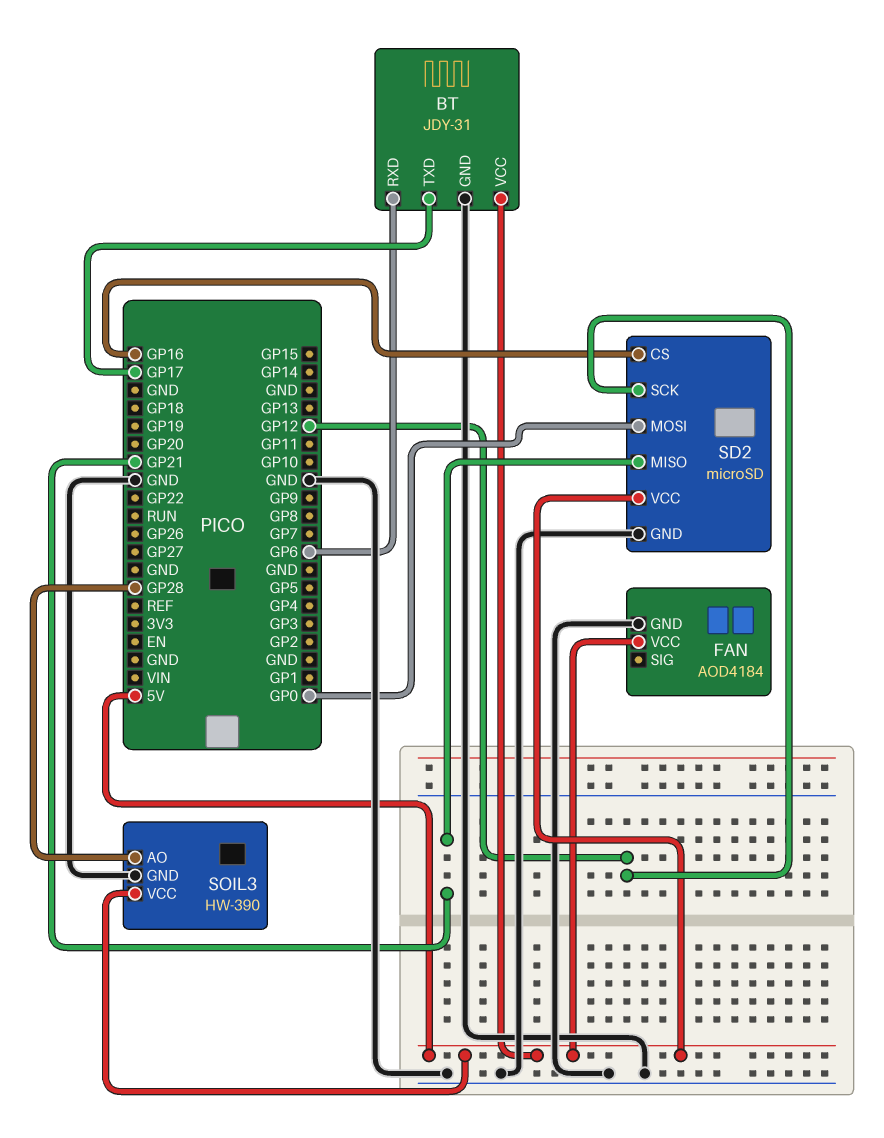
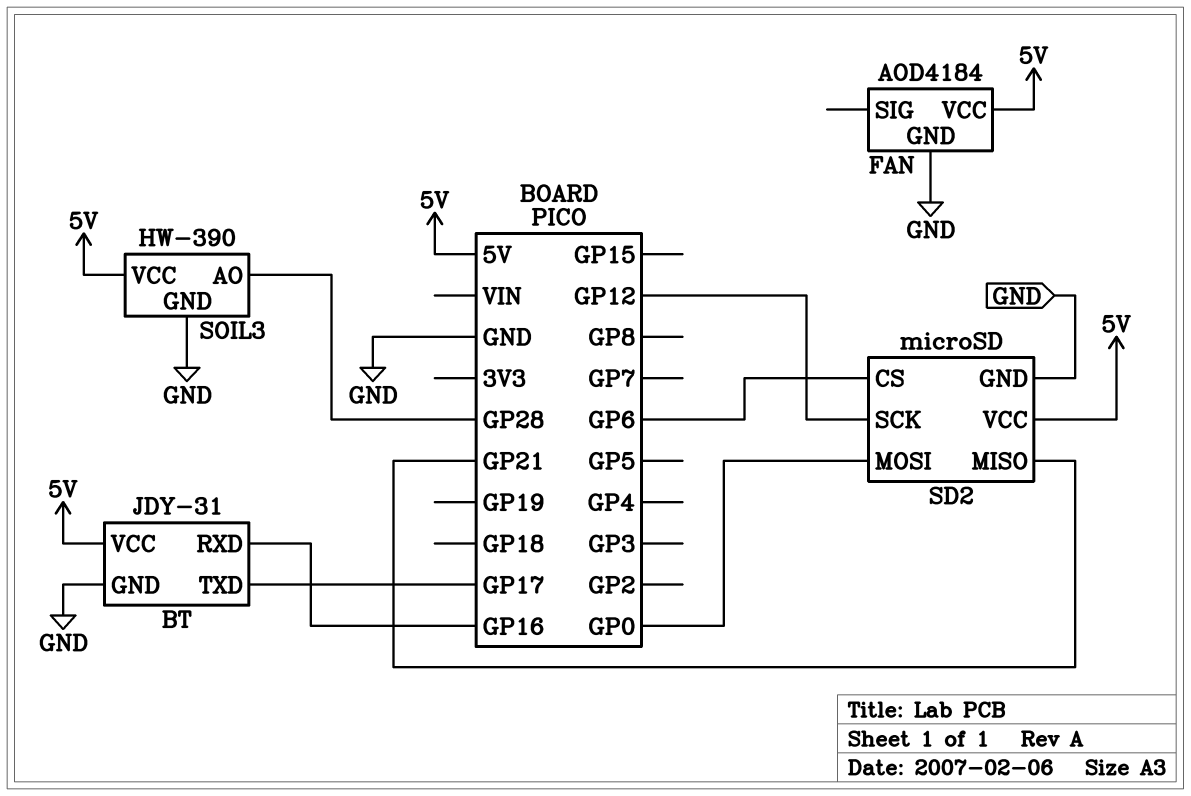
BT pin RXD: GP6 -> GP16
SD2 pin CS: GP16 -> GP6

